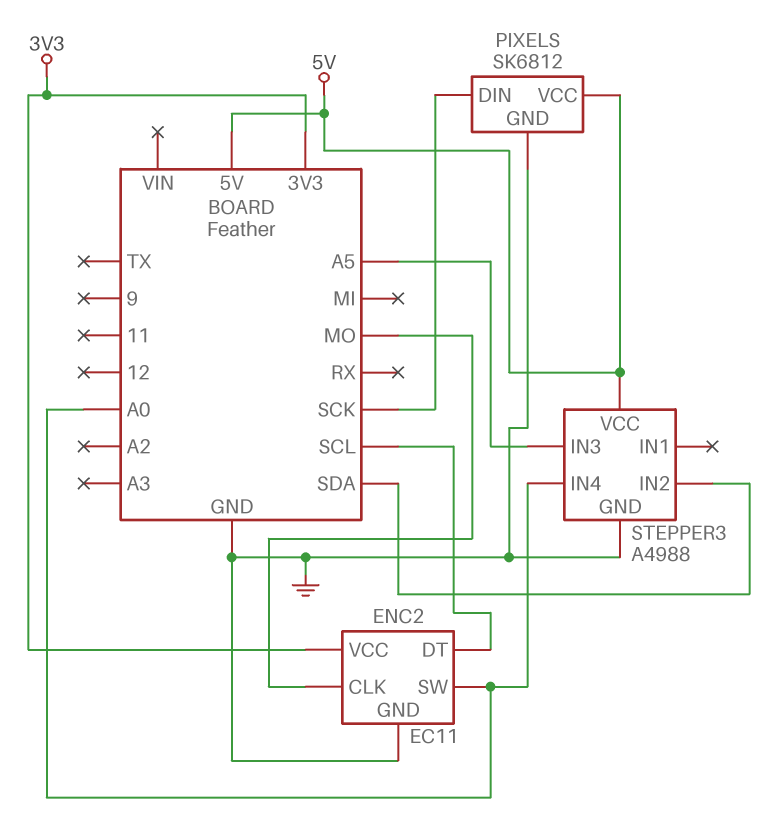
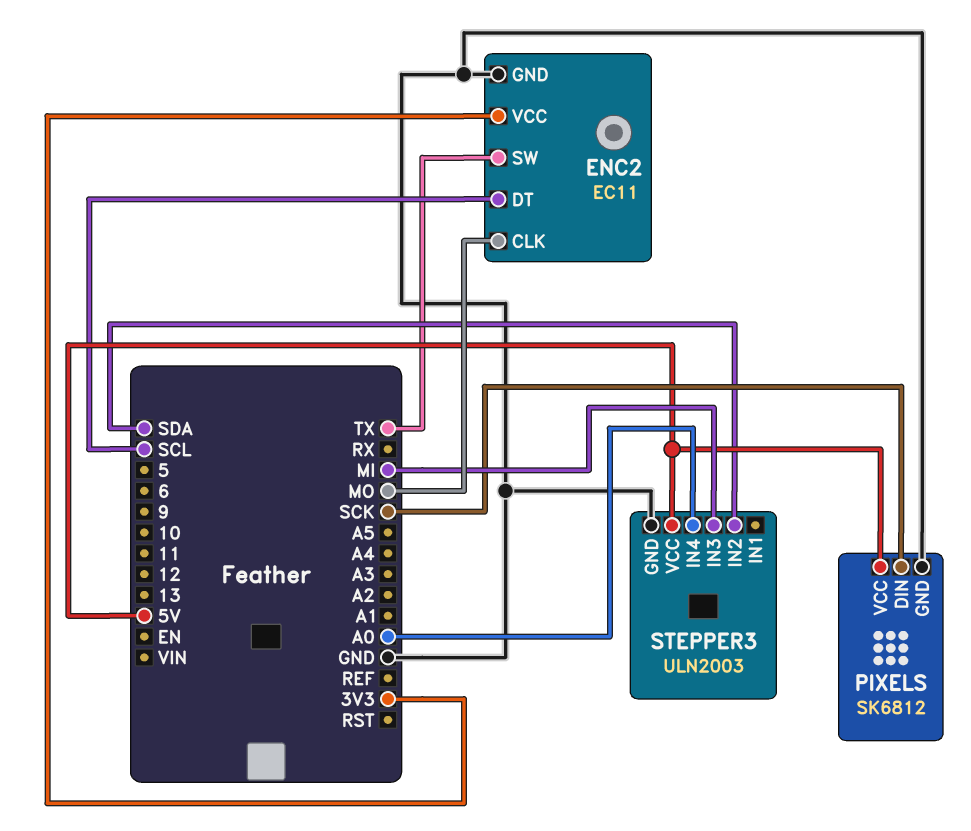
ENC2 pin SW: A0 -> TX
STEPPER3: A4988 -> ULN2003
STEPPER3 pin IN3: A5 -> MI

